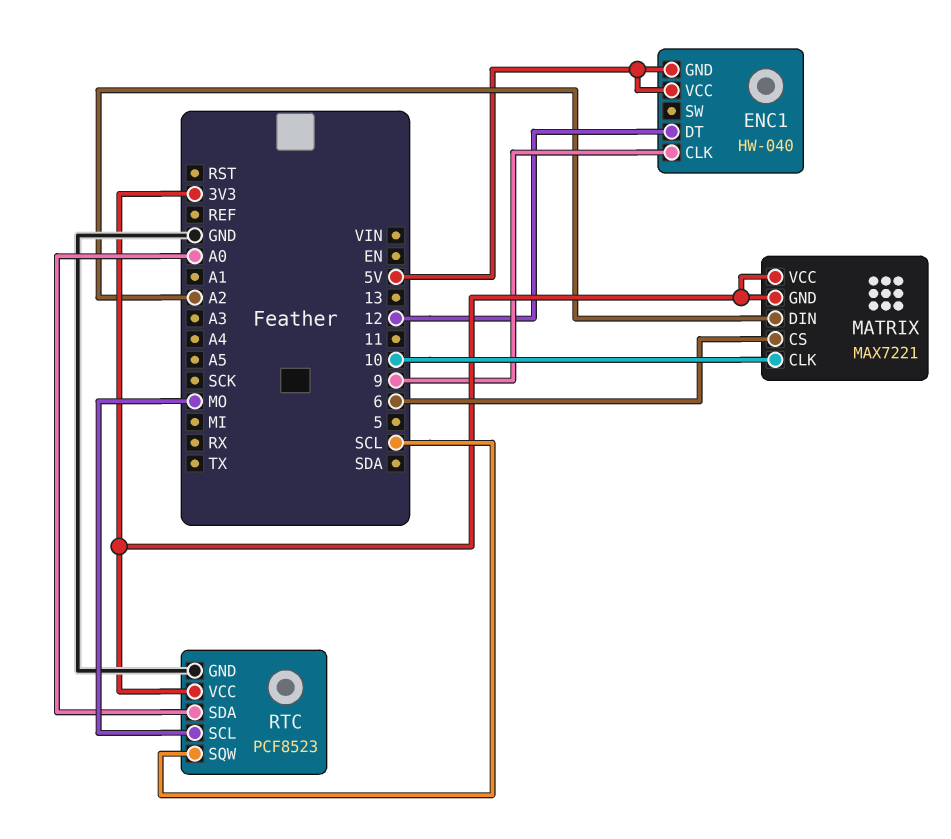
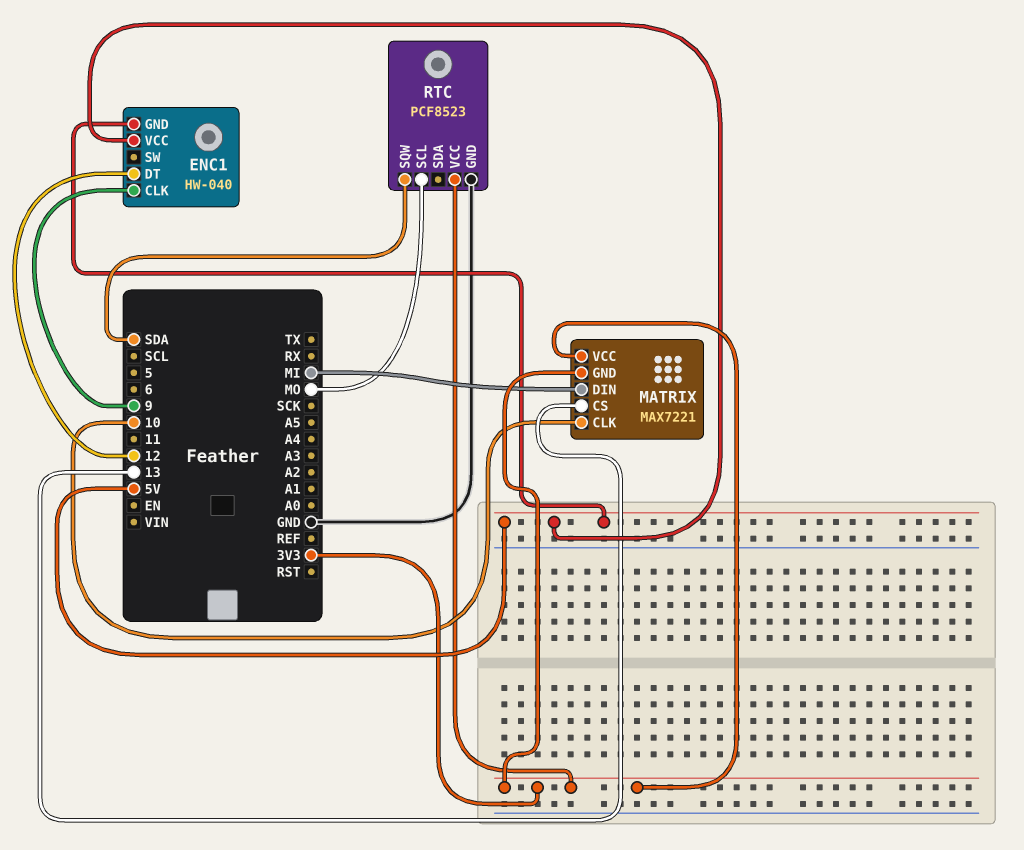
MATRIX pin CS: 6 -> 13
MATRIX pin DIN: A2 -> MI
RTC pin SDA: A0 -> none
RTC pin SQW: SCL -> SDA

